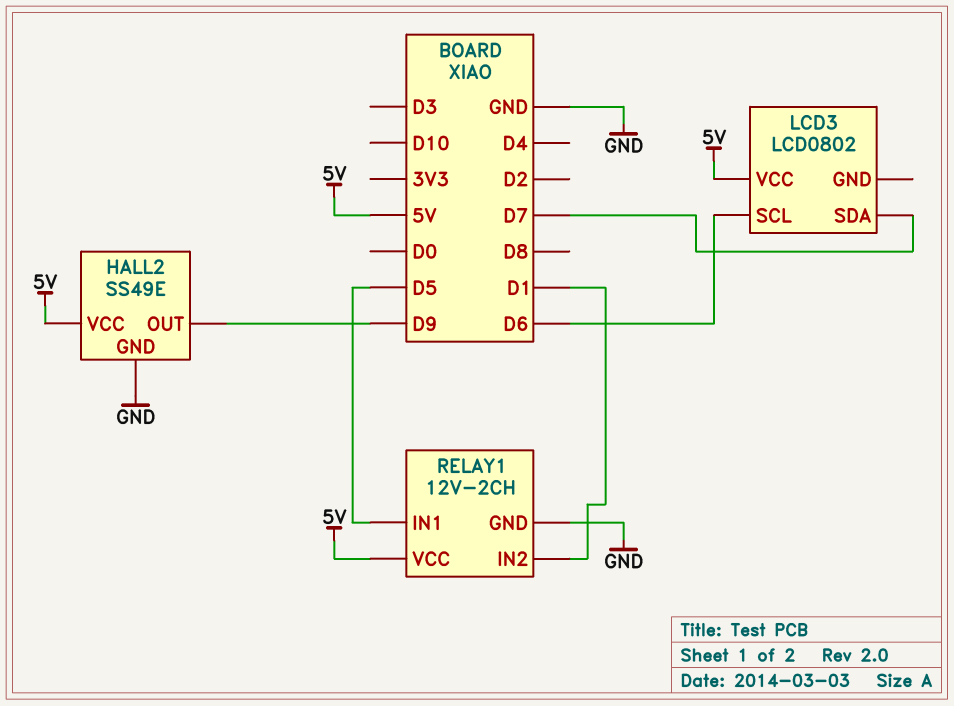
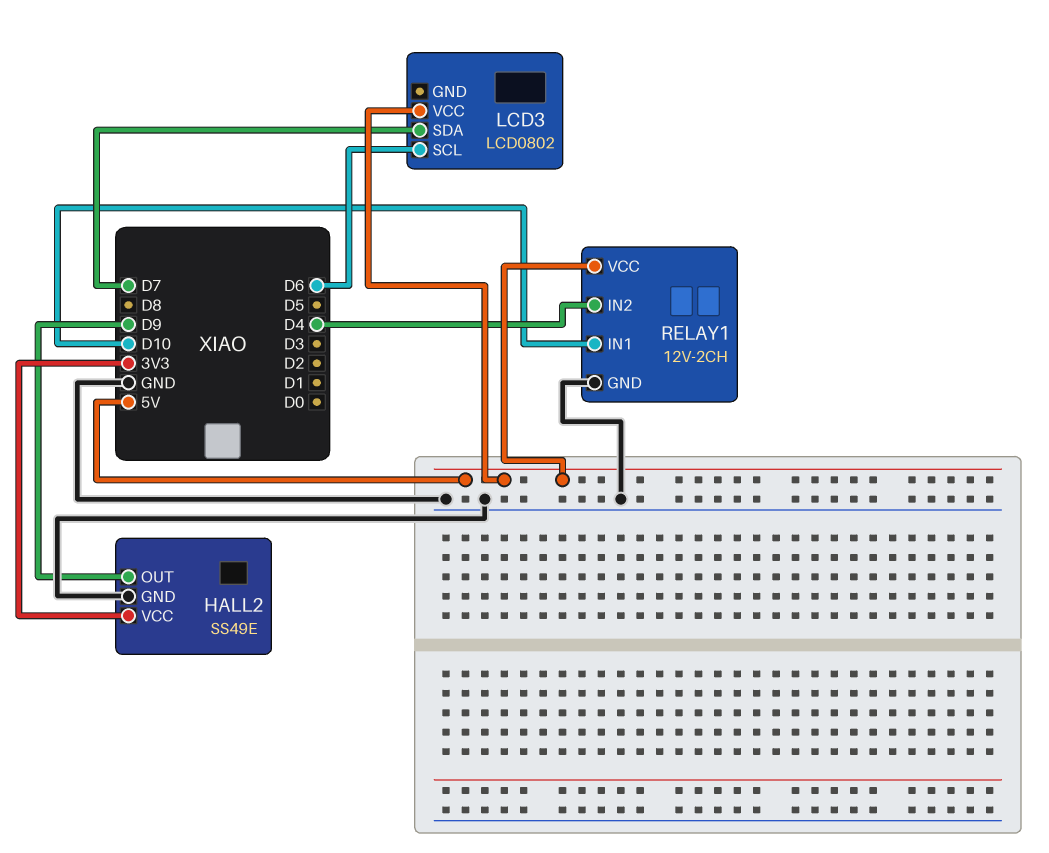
HALL2 pin VCC: 5V -> 3V3
RELAY1 pin IN1: D5 -> D10
RELAY1 pin IN2: D1 -> D4

